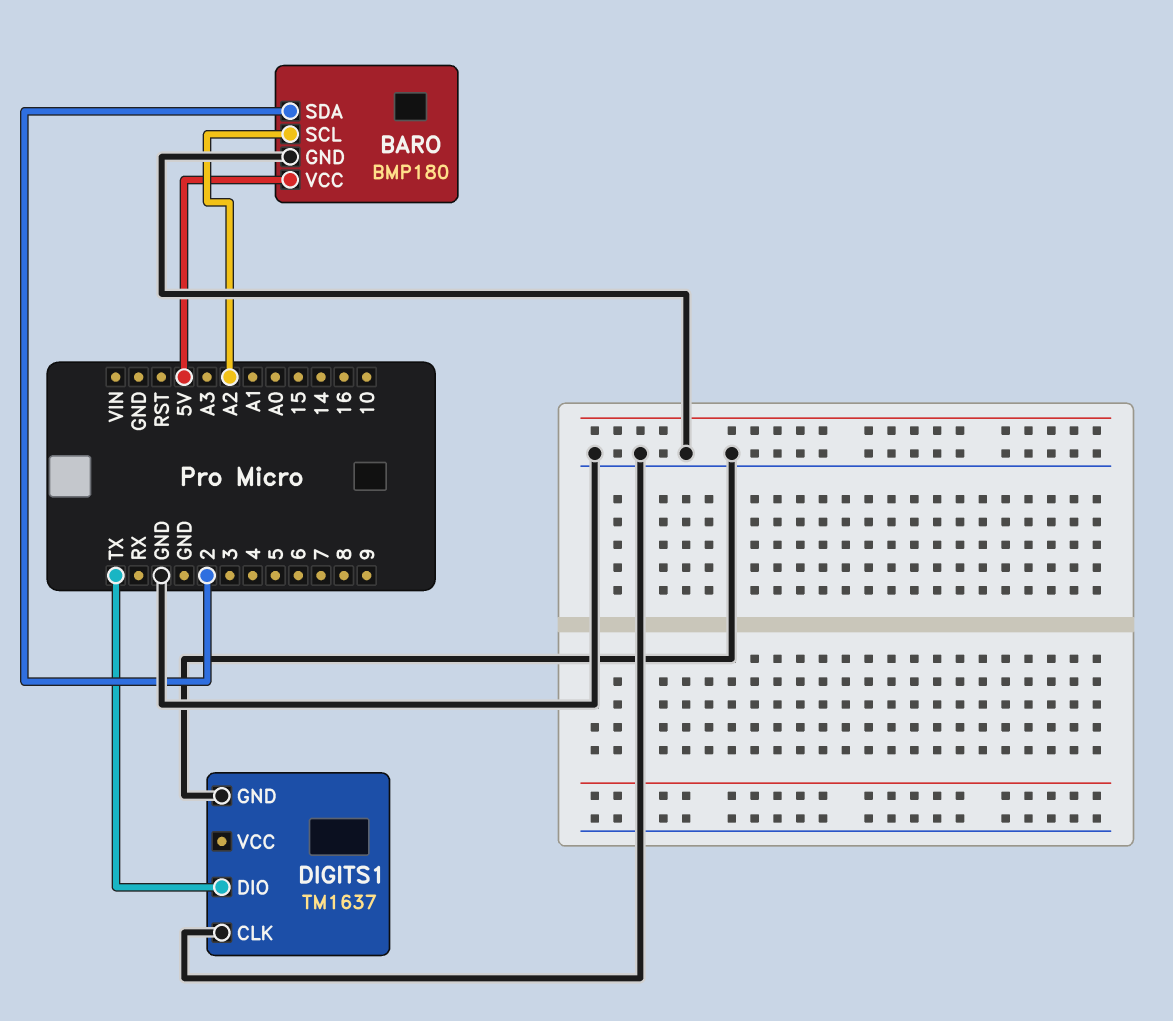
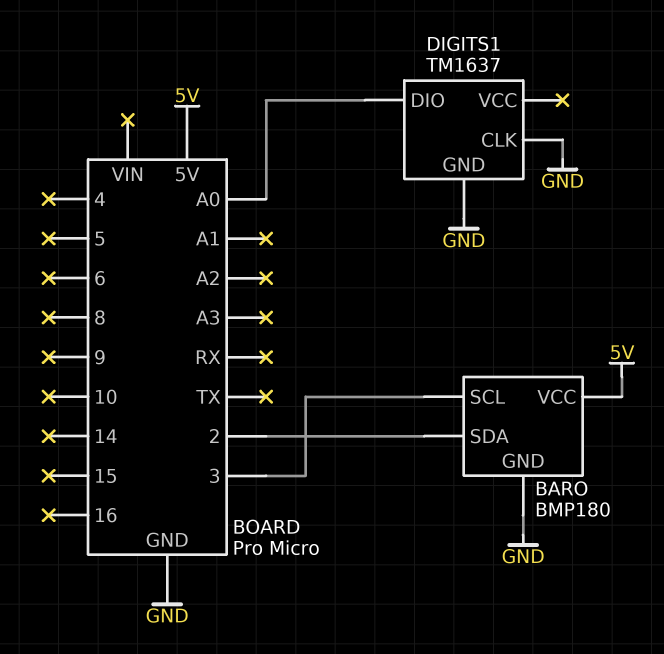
BARO pin SCL: A2 -> 3
DIGITS1 pin DIO: TX -> A0

